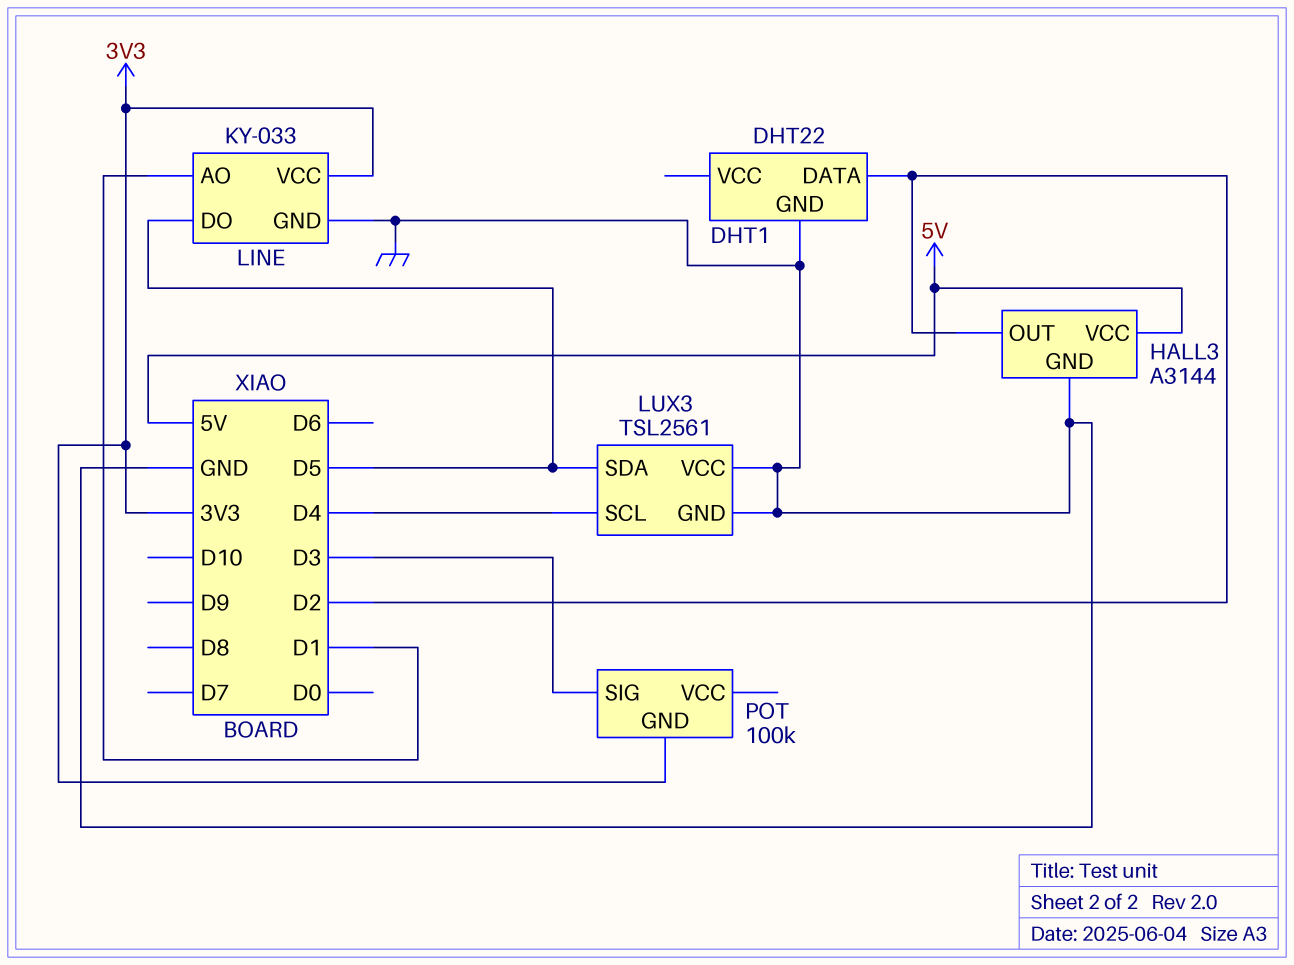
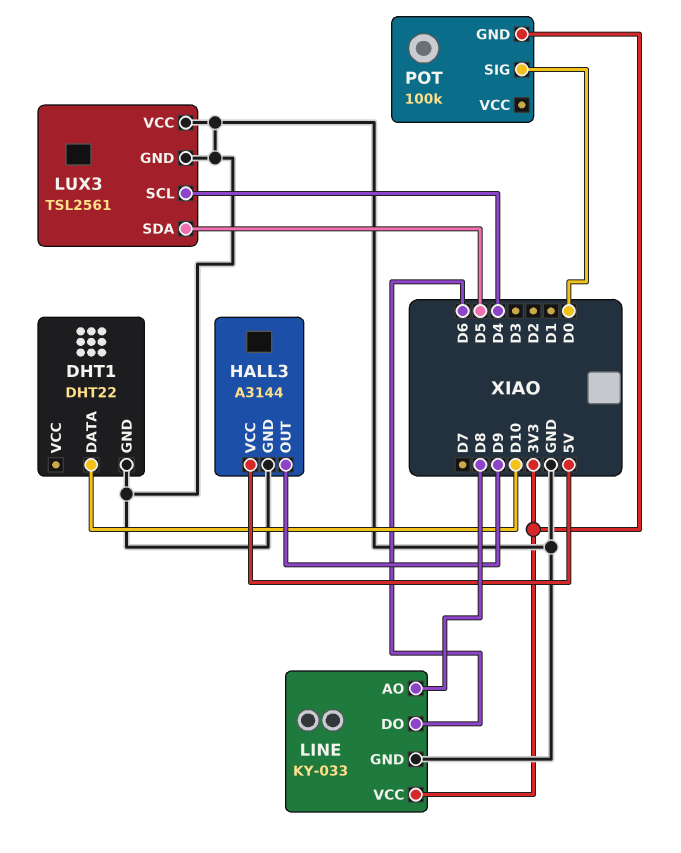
DHT1 pin DATA: D2 -> D10
HALL3 pin OUT: D2 -> D9
LINE pin AO: D1 -> D8
LINE pin DO: D5 -> D6
POT pin SIG: D3 -> D0

